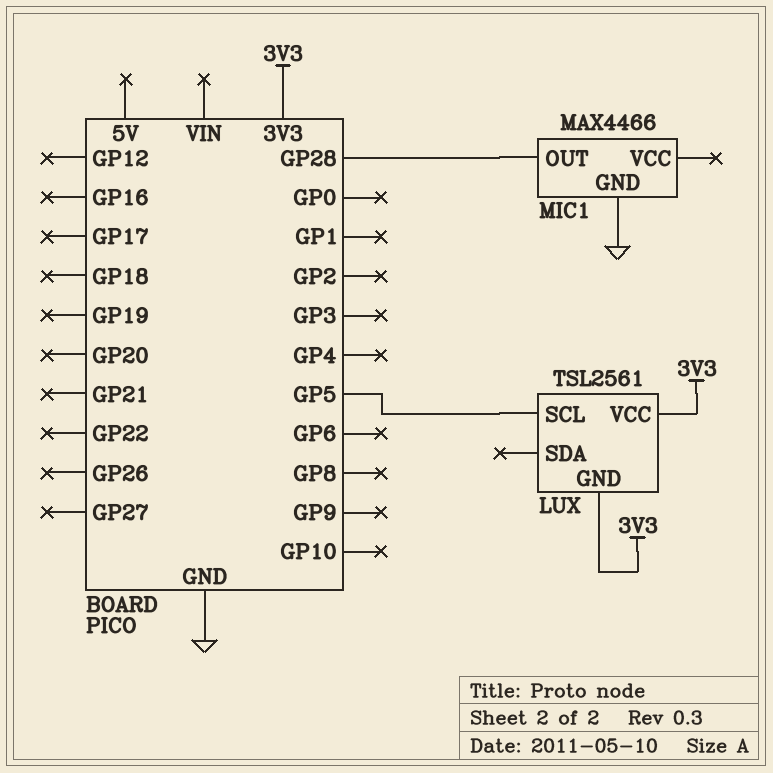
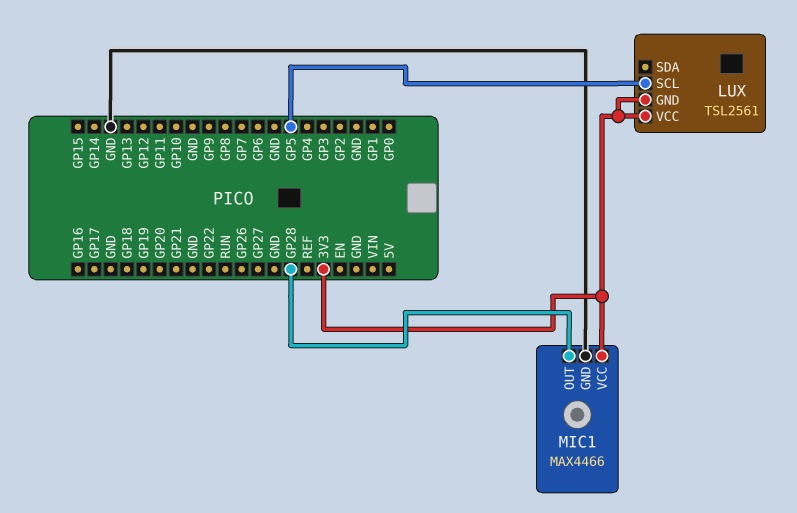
MIC1 pin VCC: none -> 3V3

